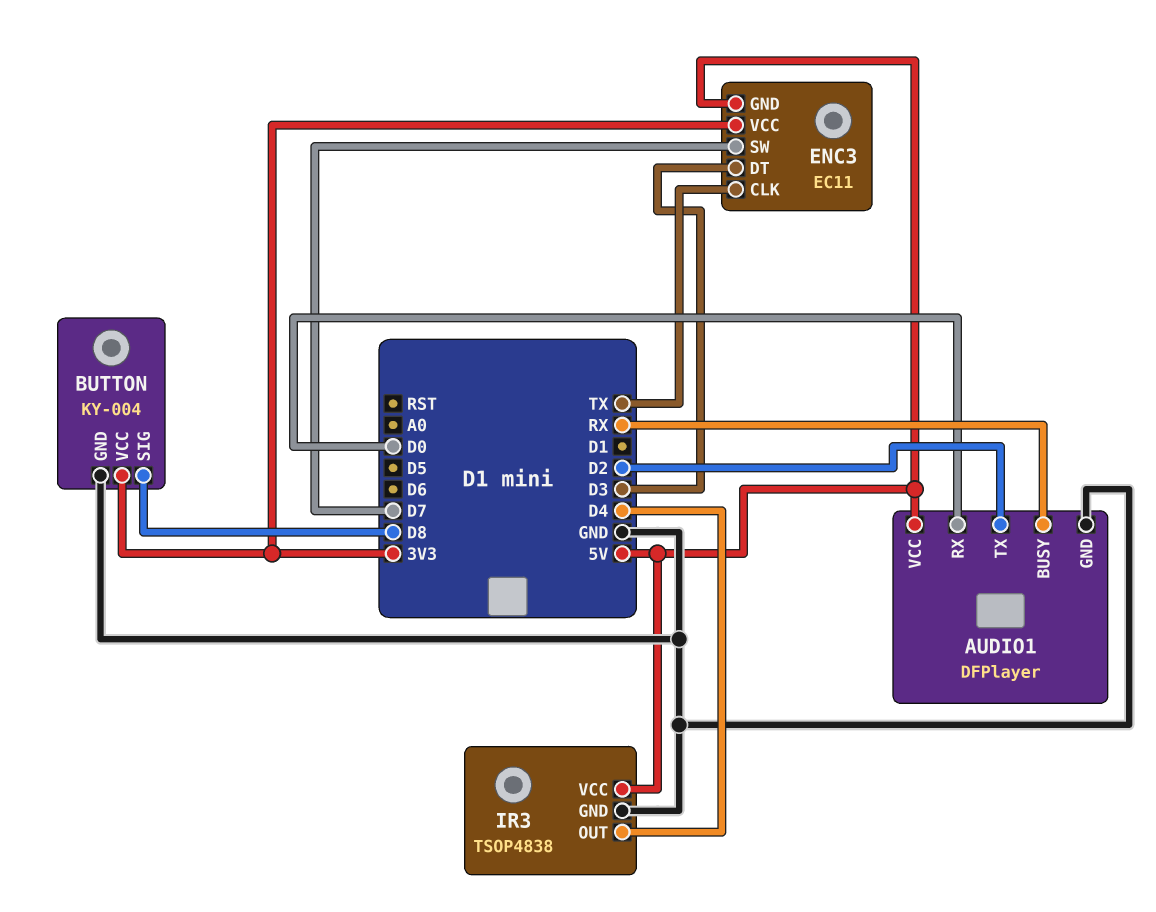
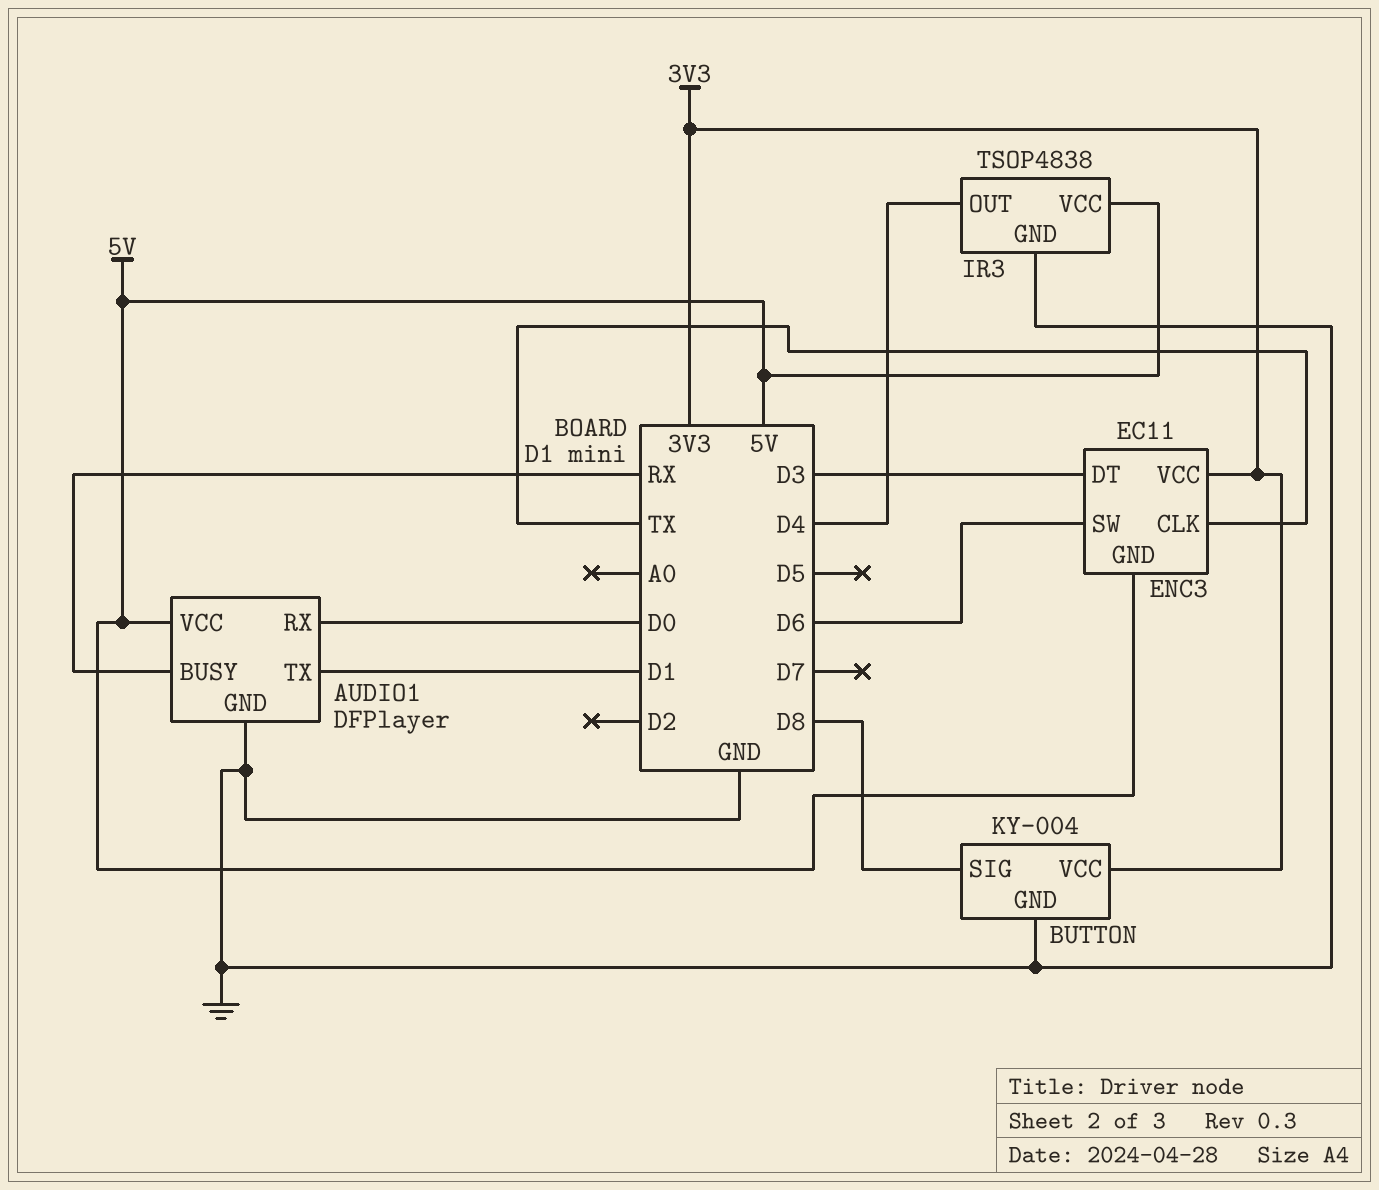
AUDIO1 pin TX: D2 -> D1
ENC3 pin SW: D7 -> D6

